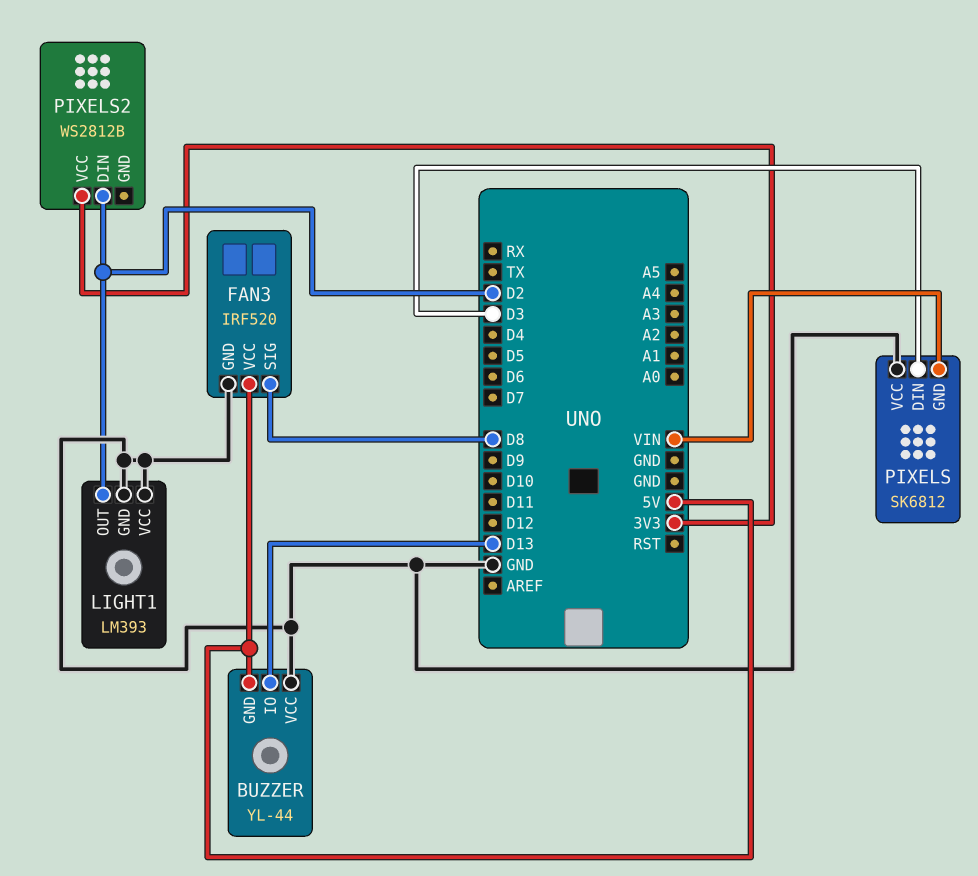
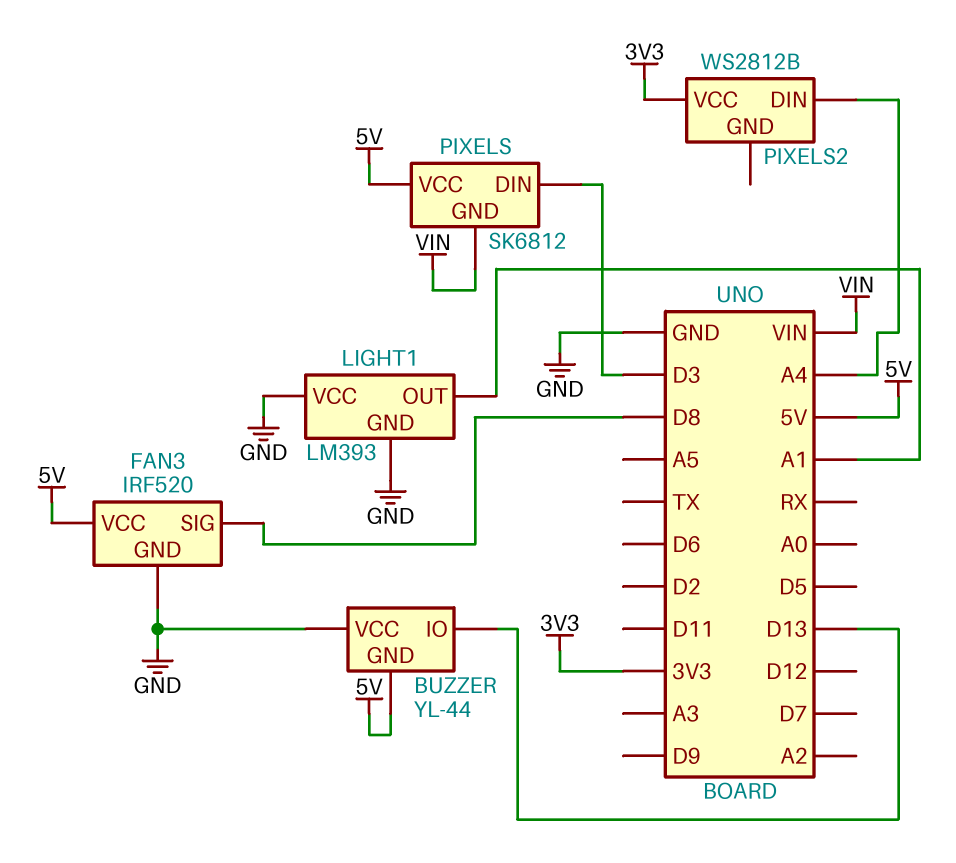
LIGHT1 pin OUT: D2 -> A1
PIXELS pin VCC: GND -> 5V
PIXELS2 pin DIN: D2 -> A4

